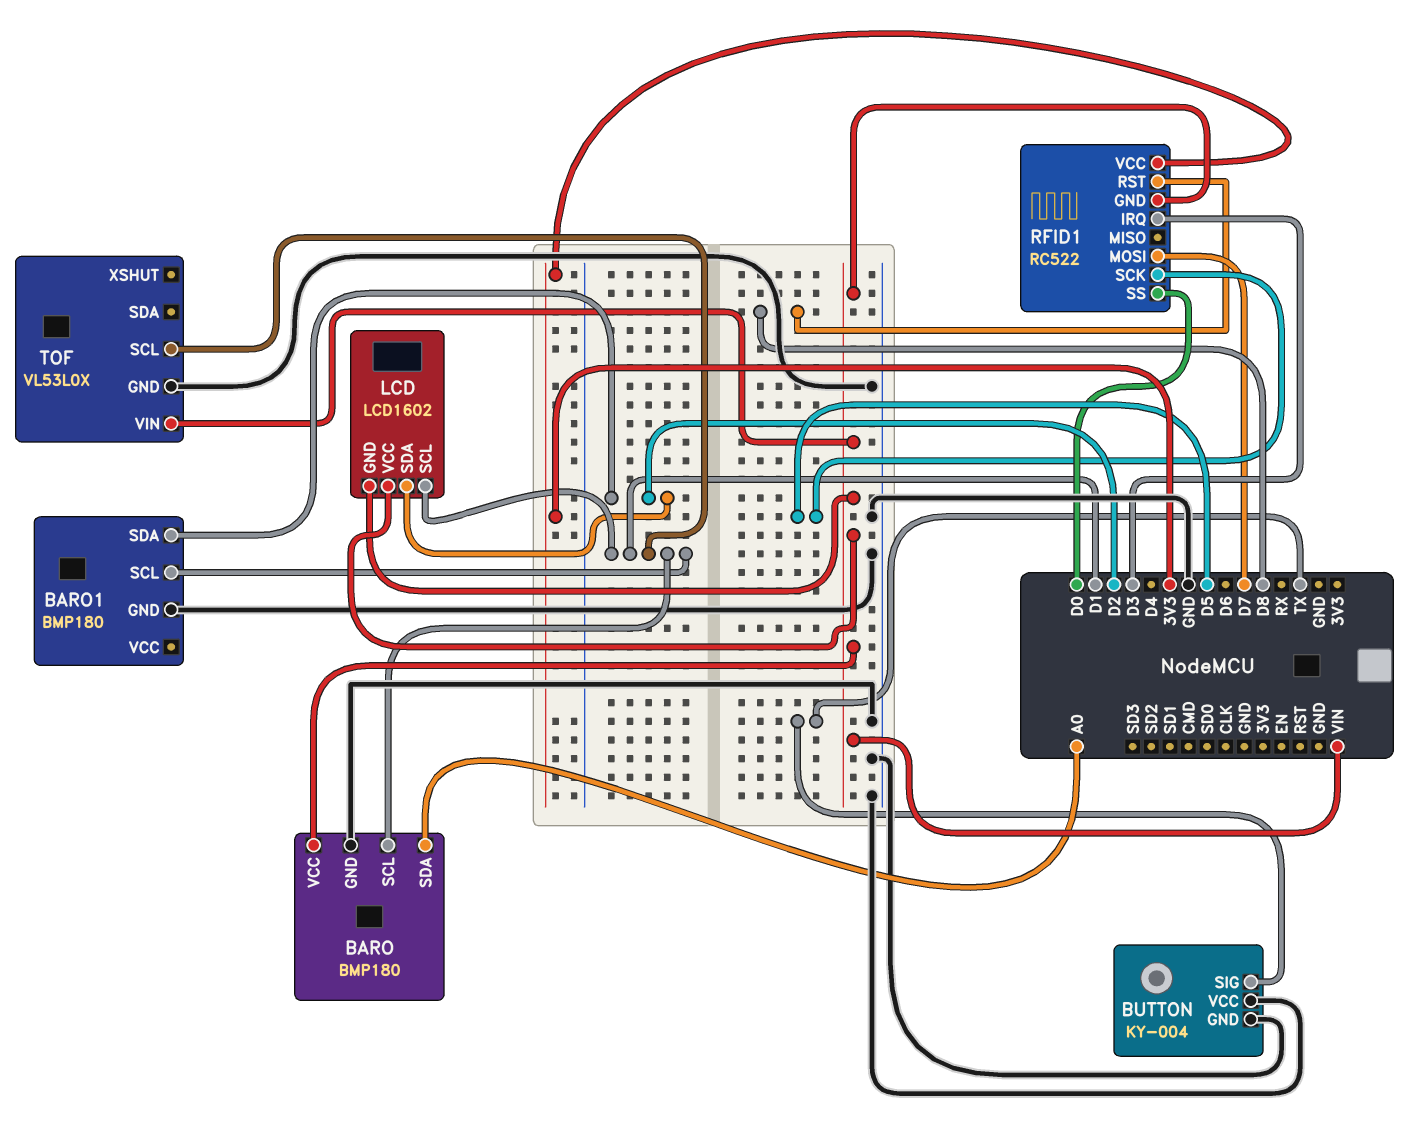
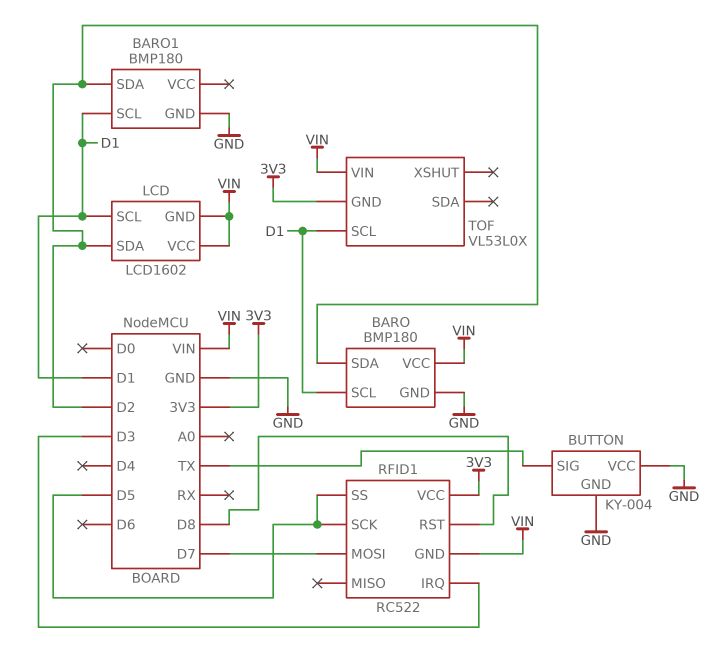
BARO pin SDA: A0 -> D2
RFID1 pin SS: D0 -> D5
TOF pin GND: GND -> 3V3

